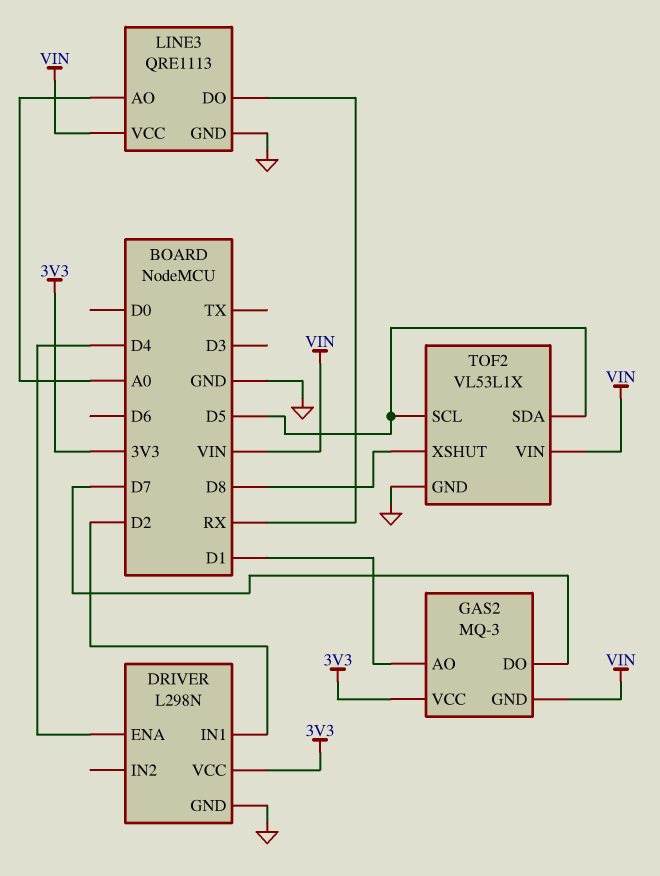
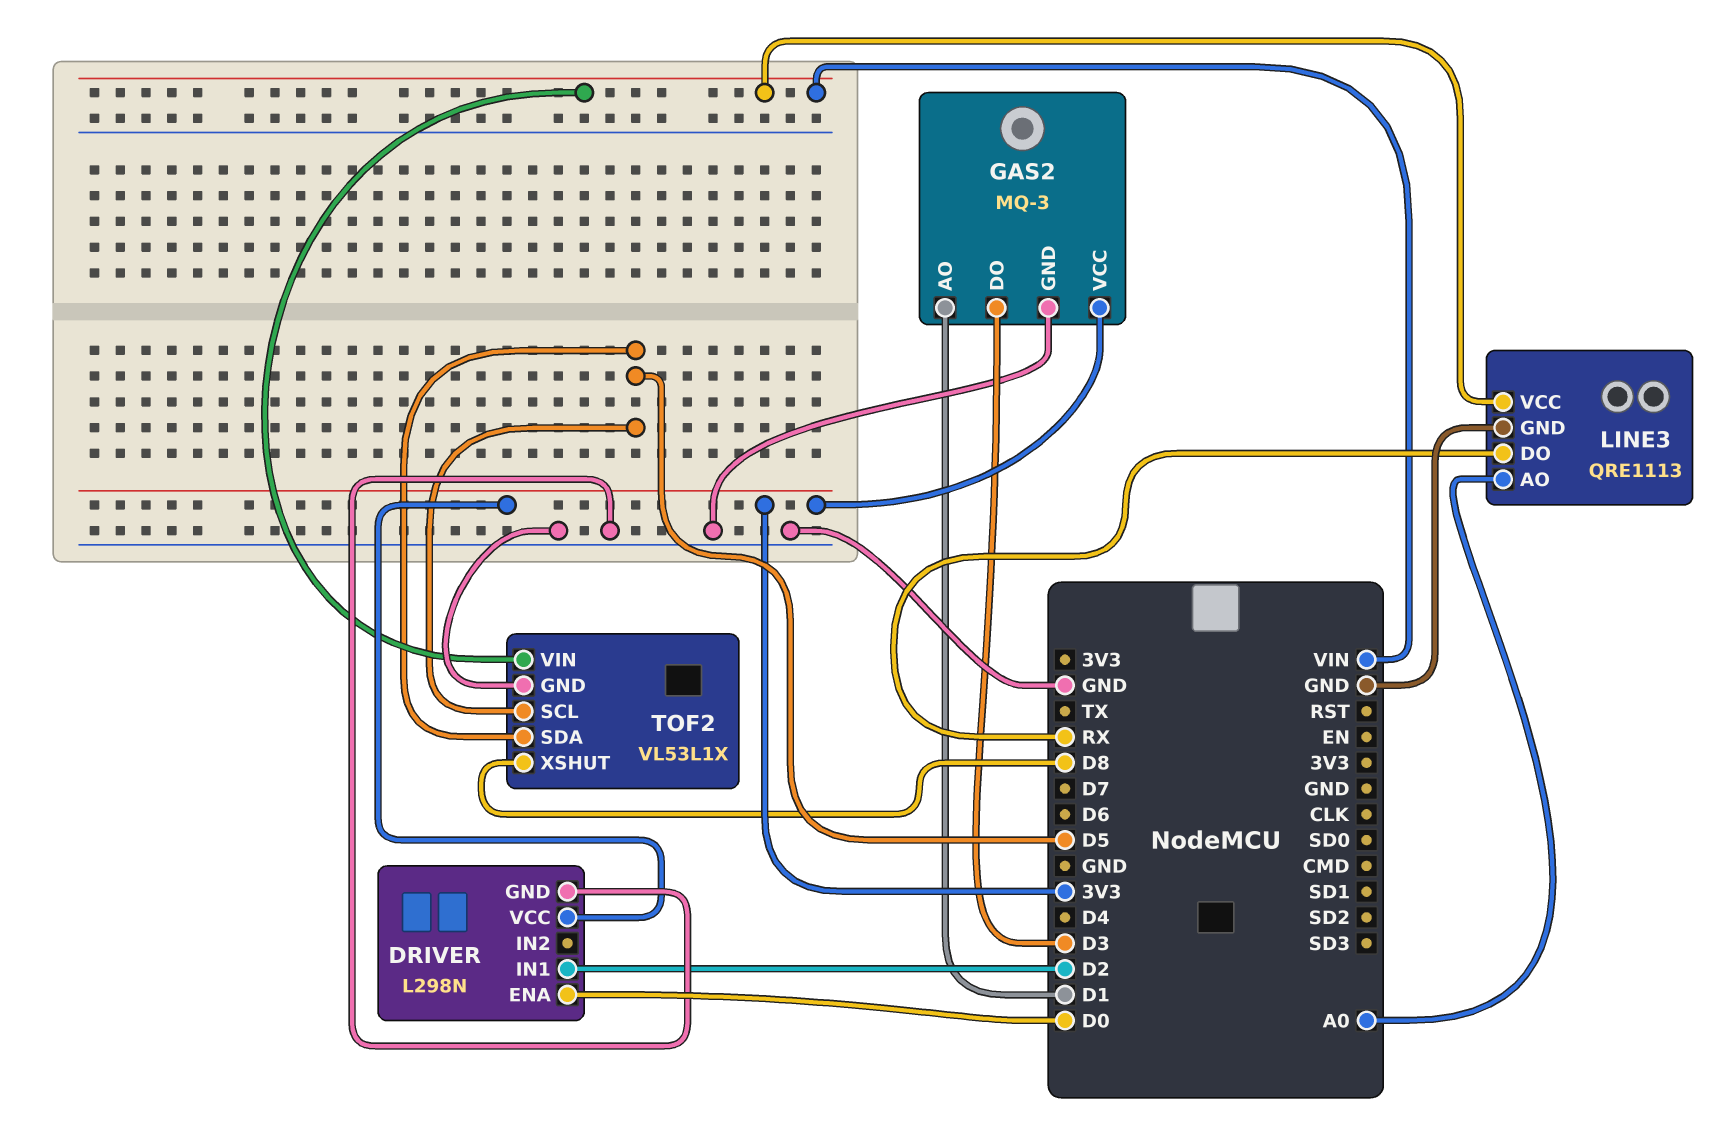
DRIVER pin ENA: D4 -> D0
GAS2 pin DO: D7 -> D3
GAS2 pin GND: VIN -> GND

